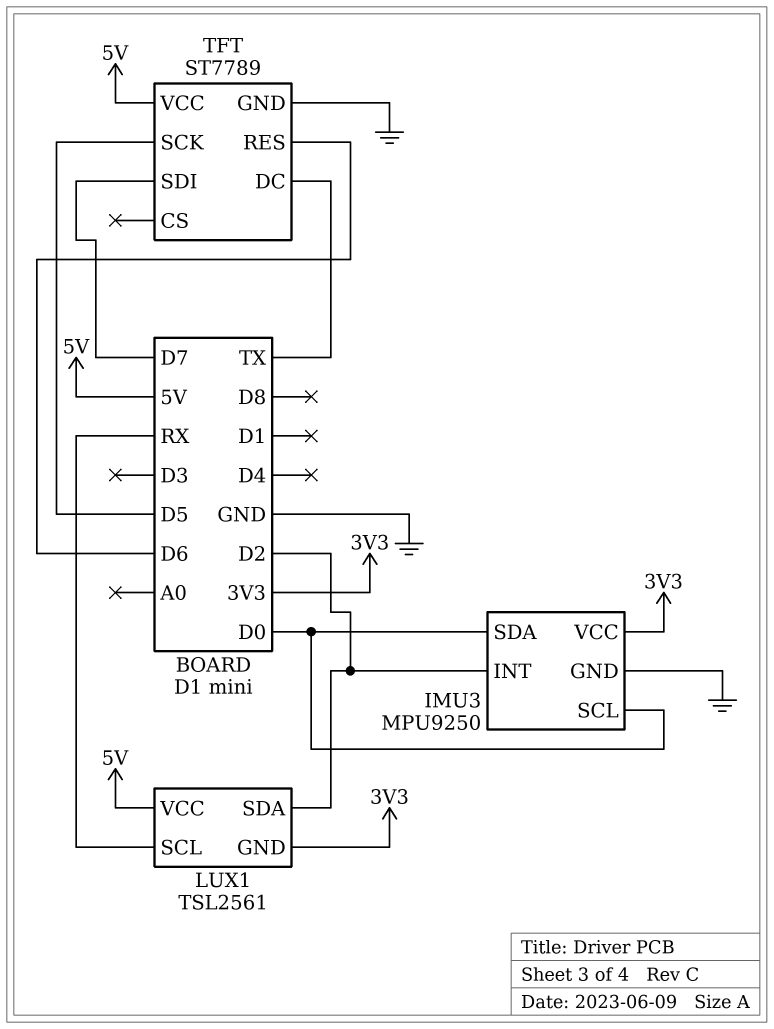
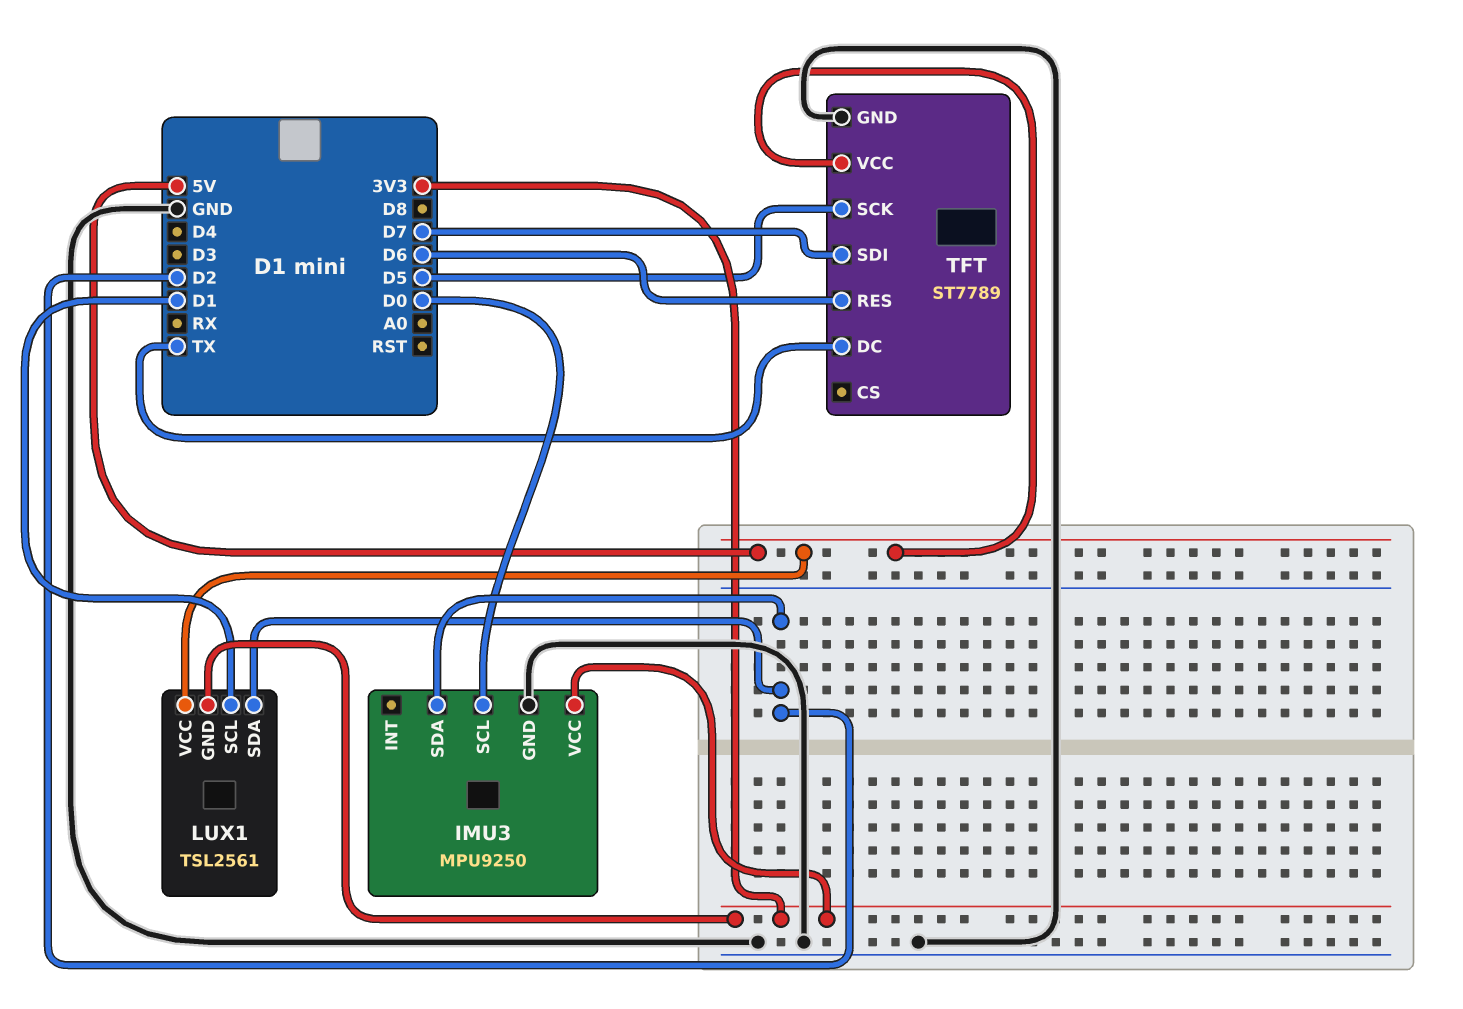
IMU3 pin INT: D2 -> none
IMU3 pin SDA: D0 -> D2
LUX1 pin SCL: RX -> D1

